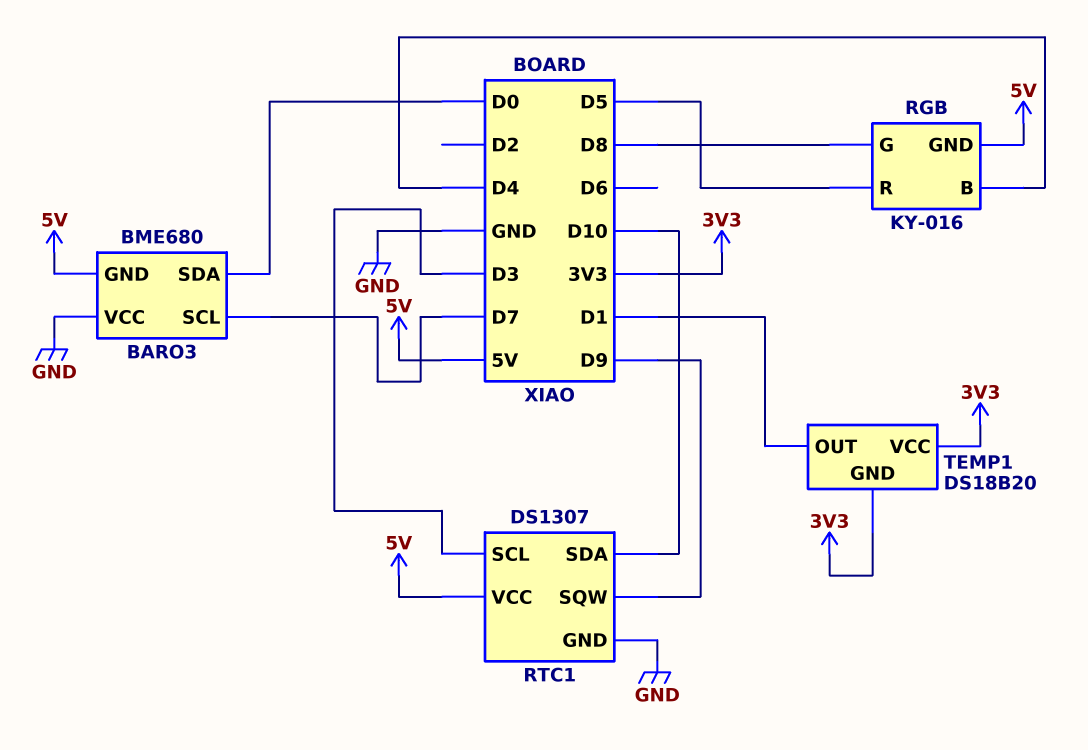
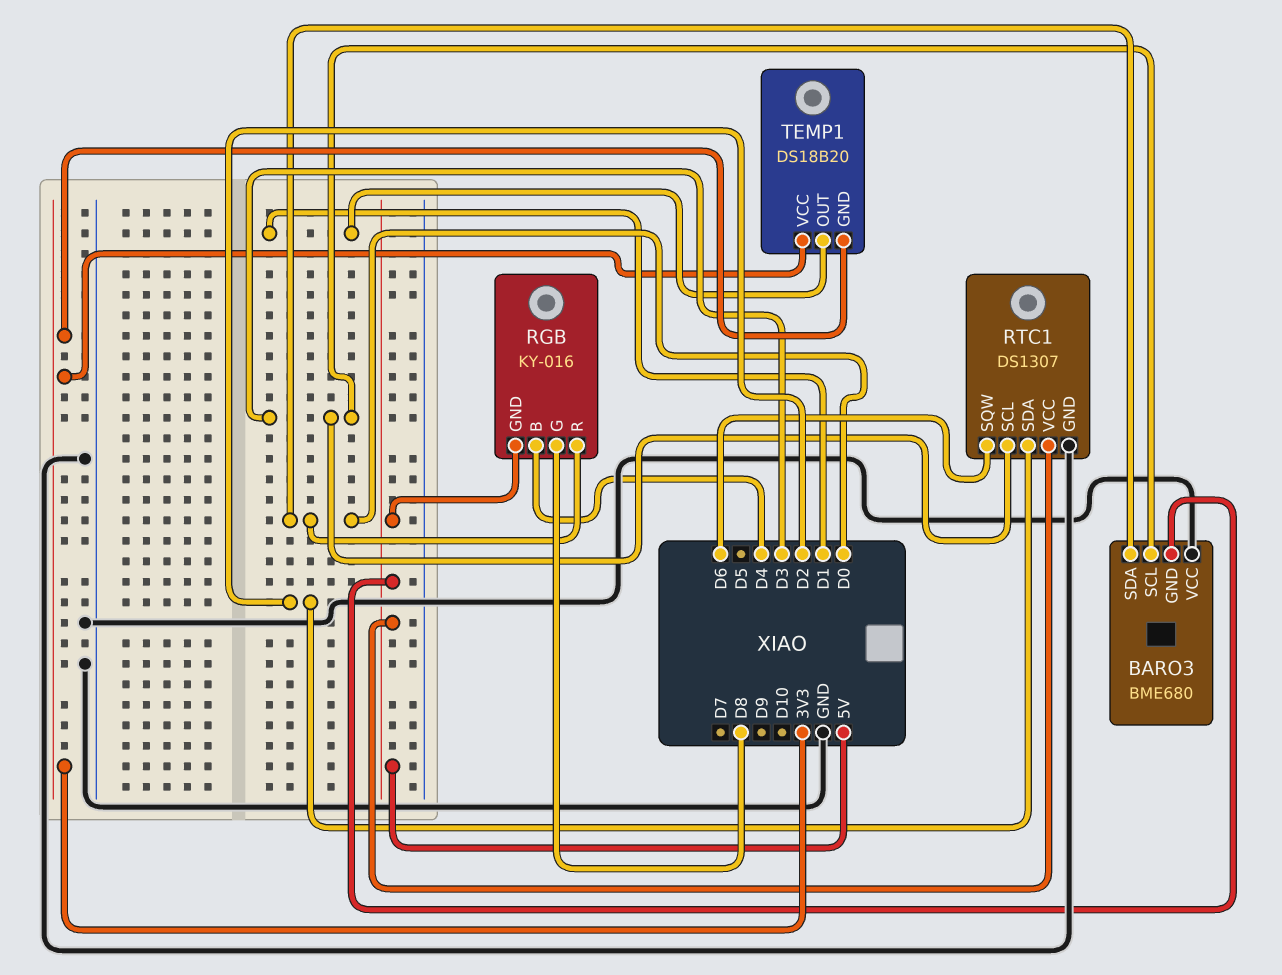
BARO3 pin SCL: D7 -> D3
RGB pin R: D5 -> D0
RTC1 pin SDA: D10 -> D2
RTC1 pin SQW: D9 -> D6

